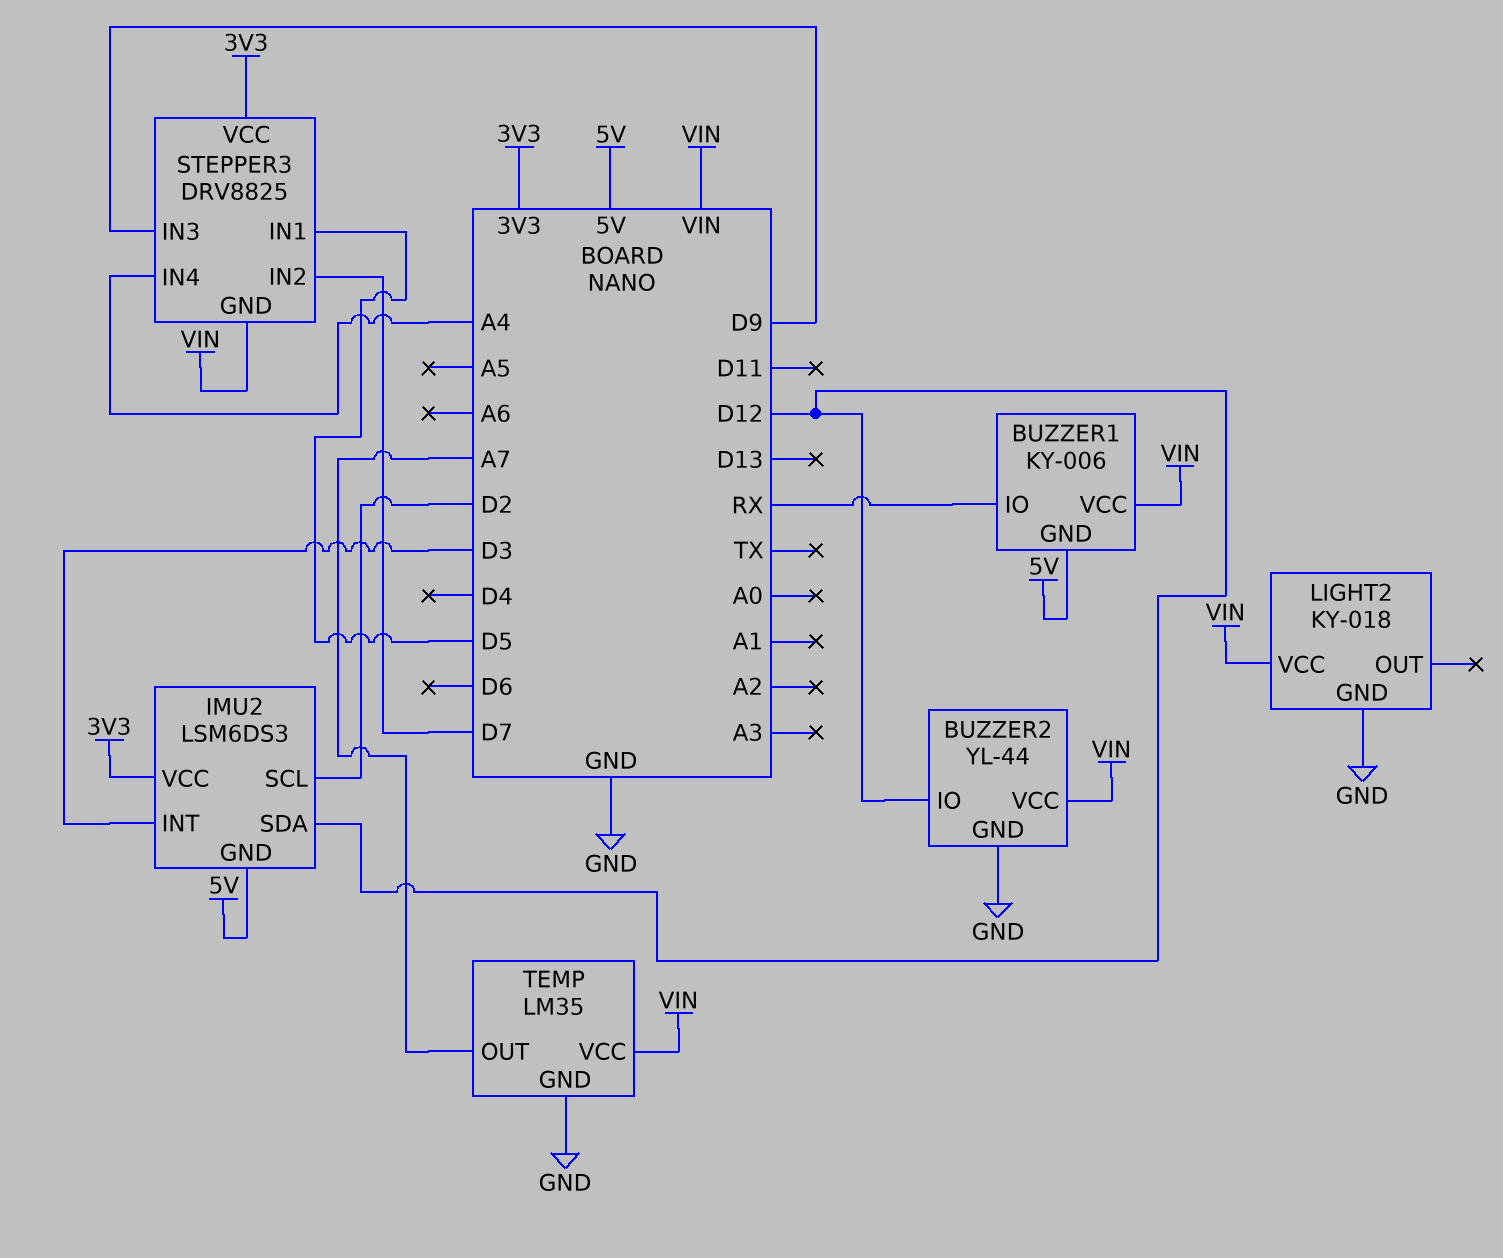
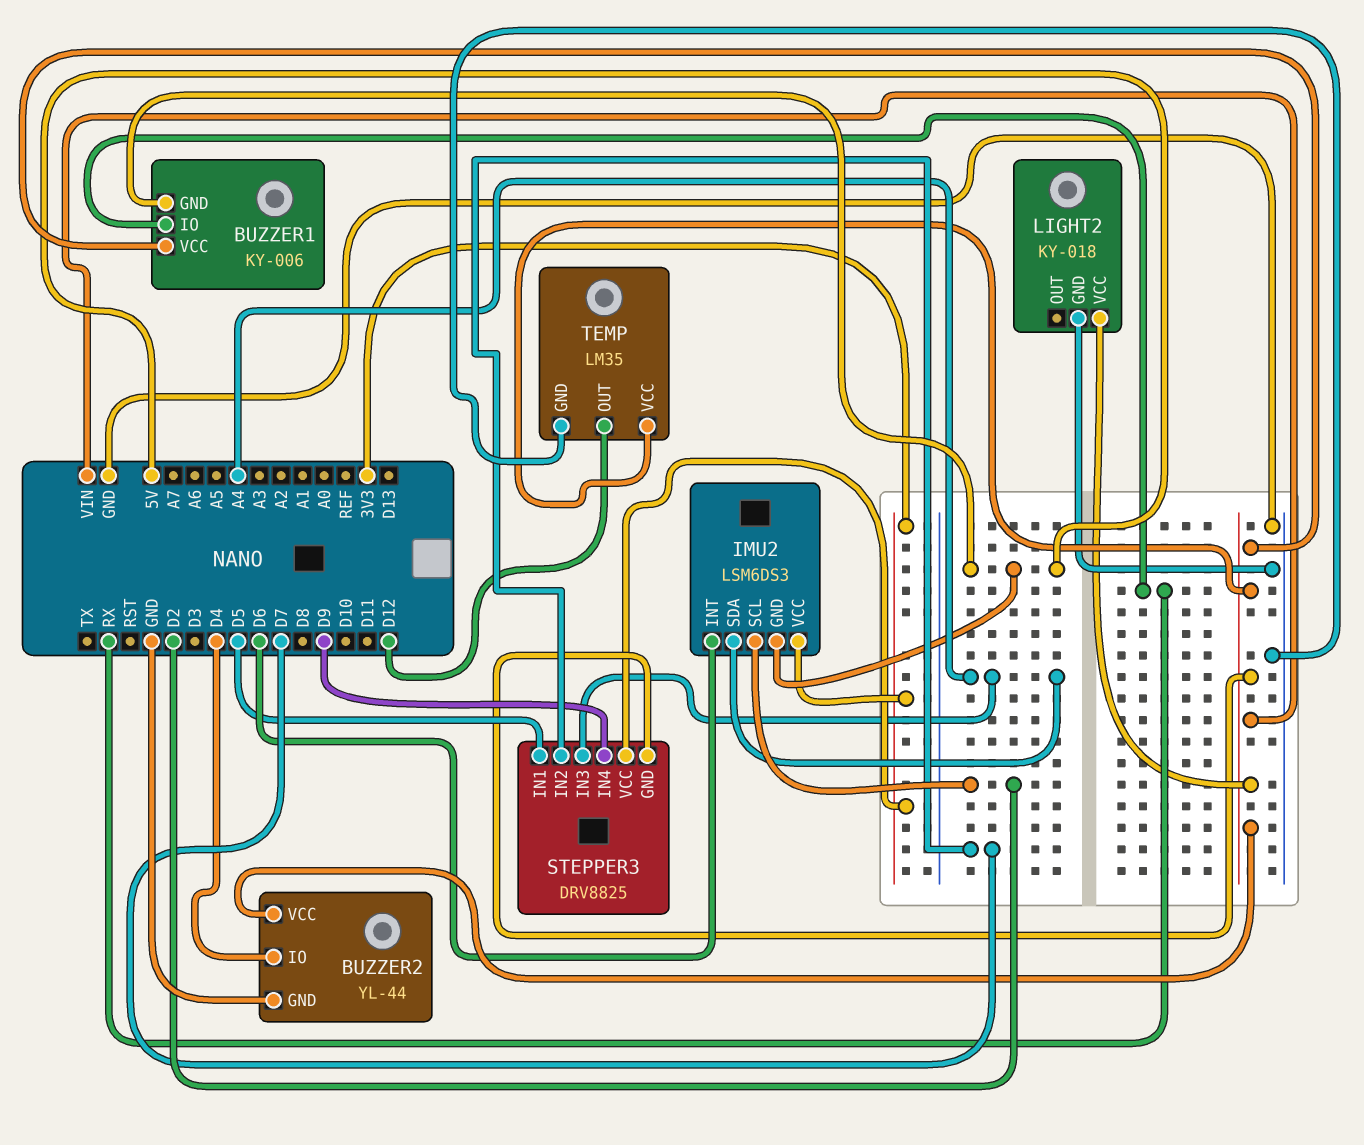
BUZZER2 pin IO: D12 -> D4
IMU2 pin INT: D3 -> D6
IMU2 pin SDA: D12 -> A4
STEPPER3 pin IN3: D9 -> A4
STEPPER3 pin IN4: A4 -> D9
TEMP pin OUT: A7 -> D12

